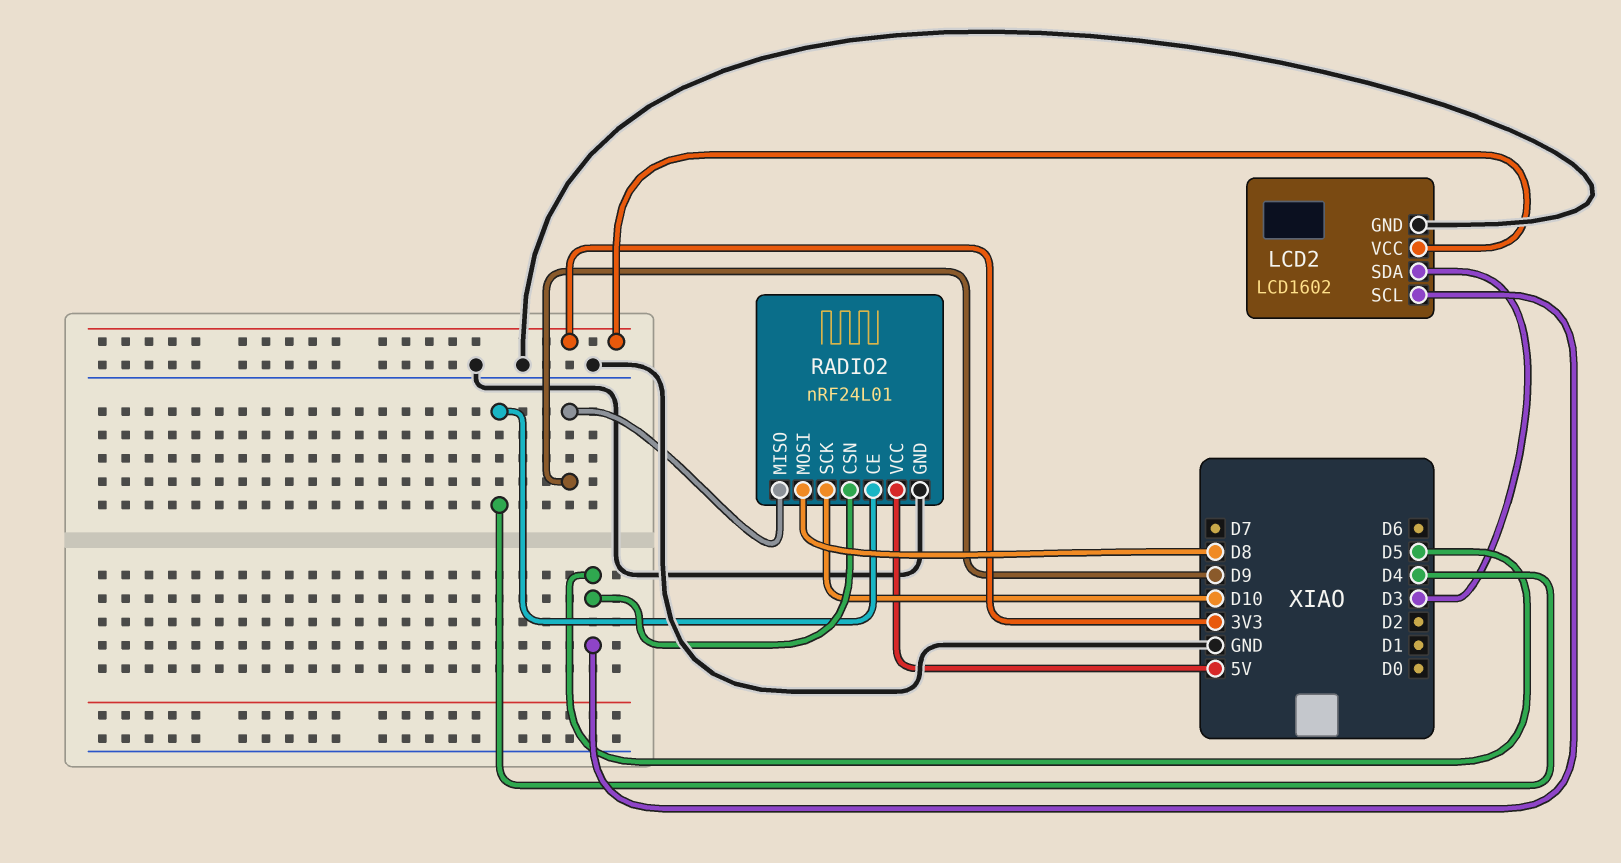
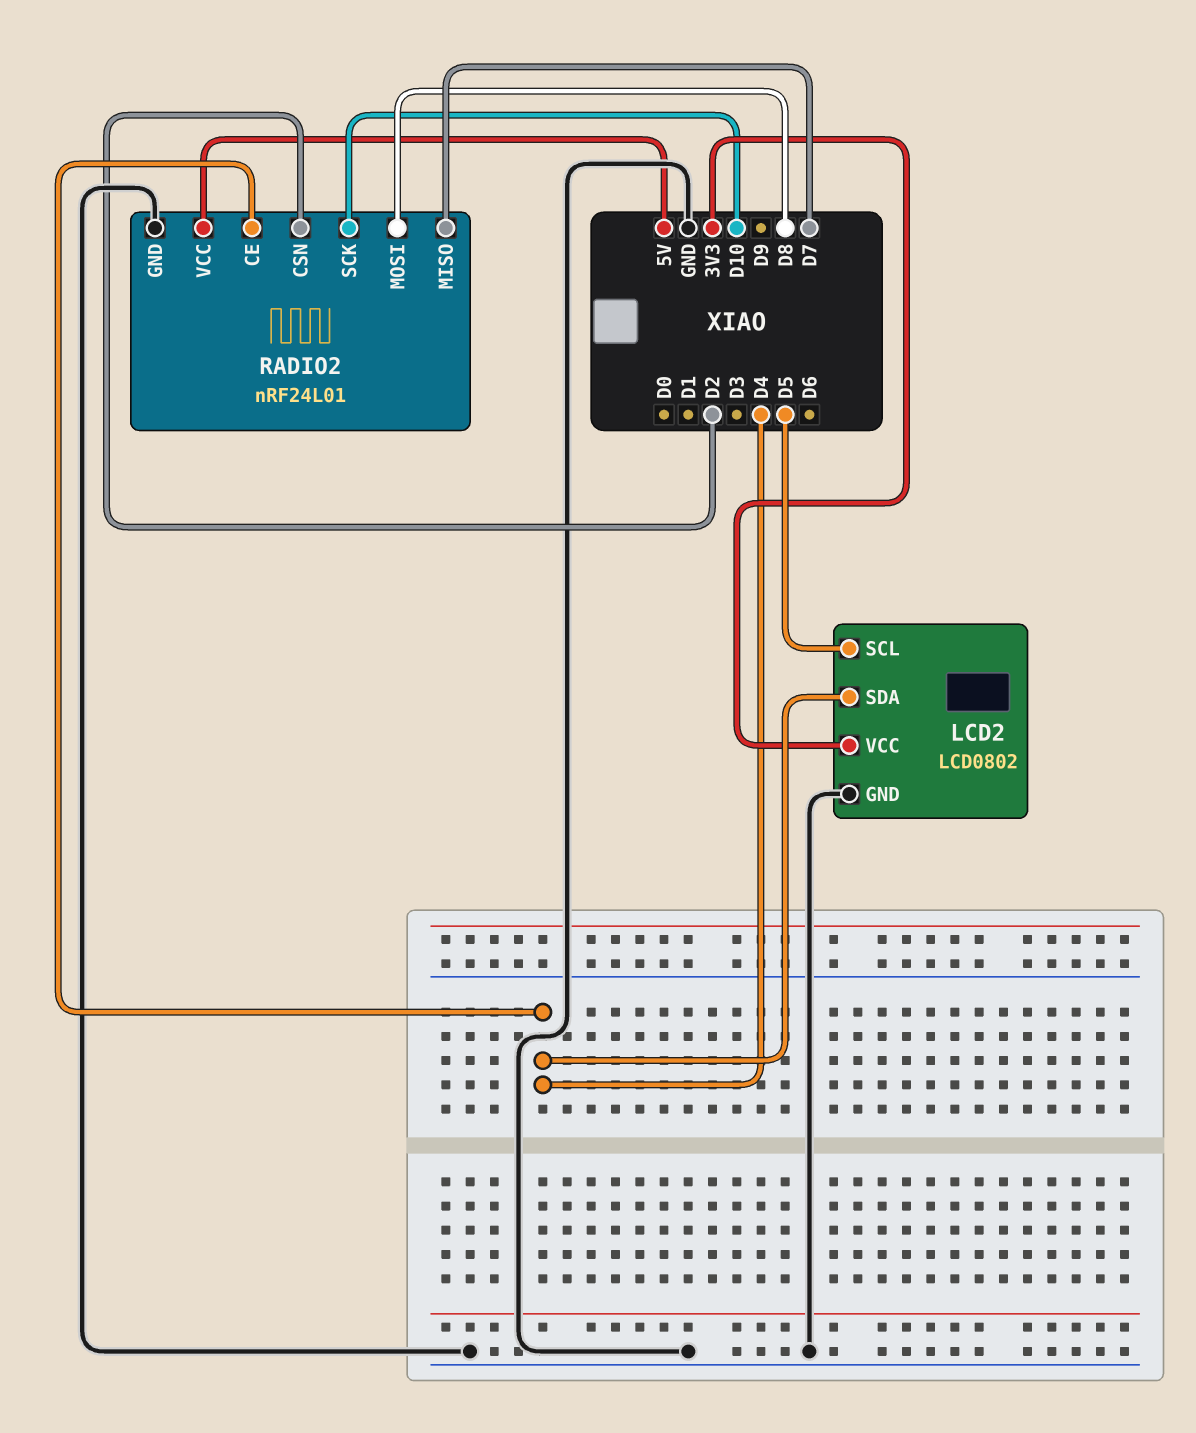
LCD2: LCD1602 -> LCD0802
LCD2 pin SDA: D3 -> D4
RADIO2 pin CSN: D5 -> D2
RADIO2 pin MISO: D9 -> D7

